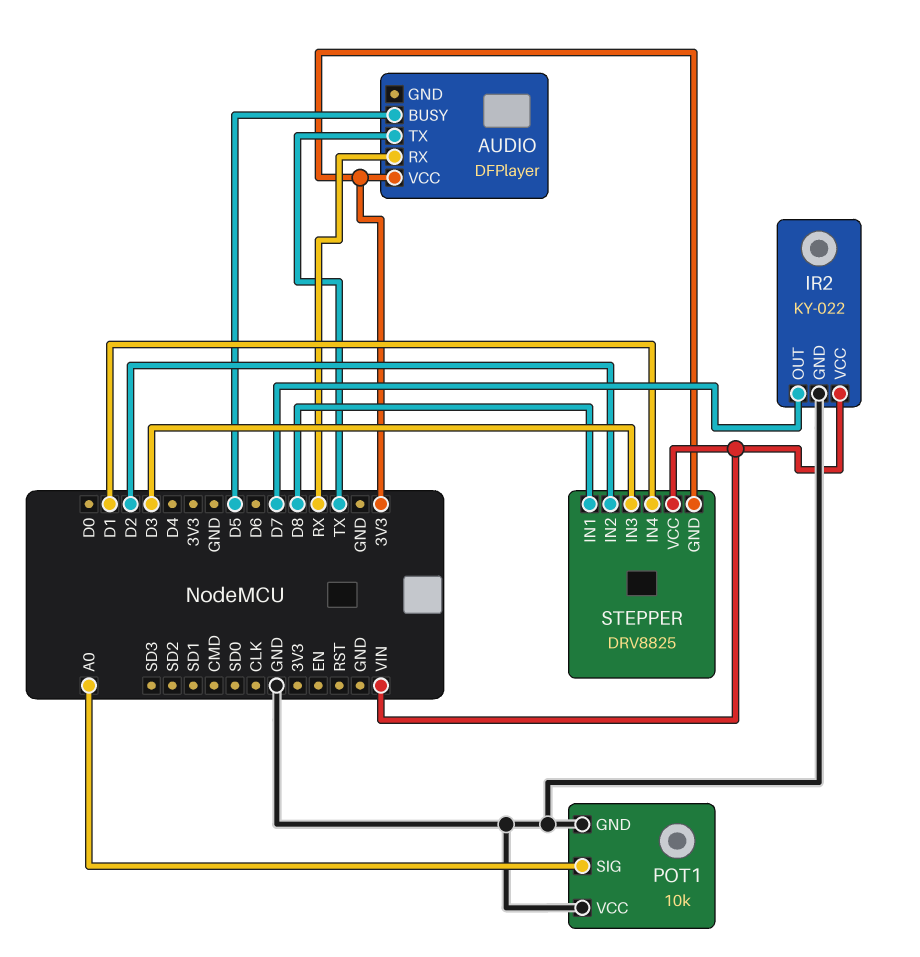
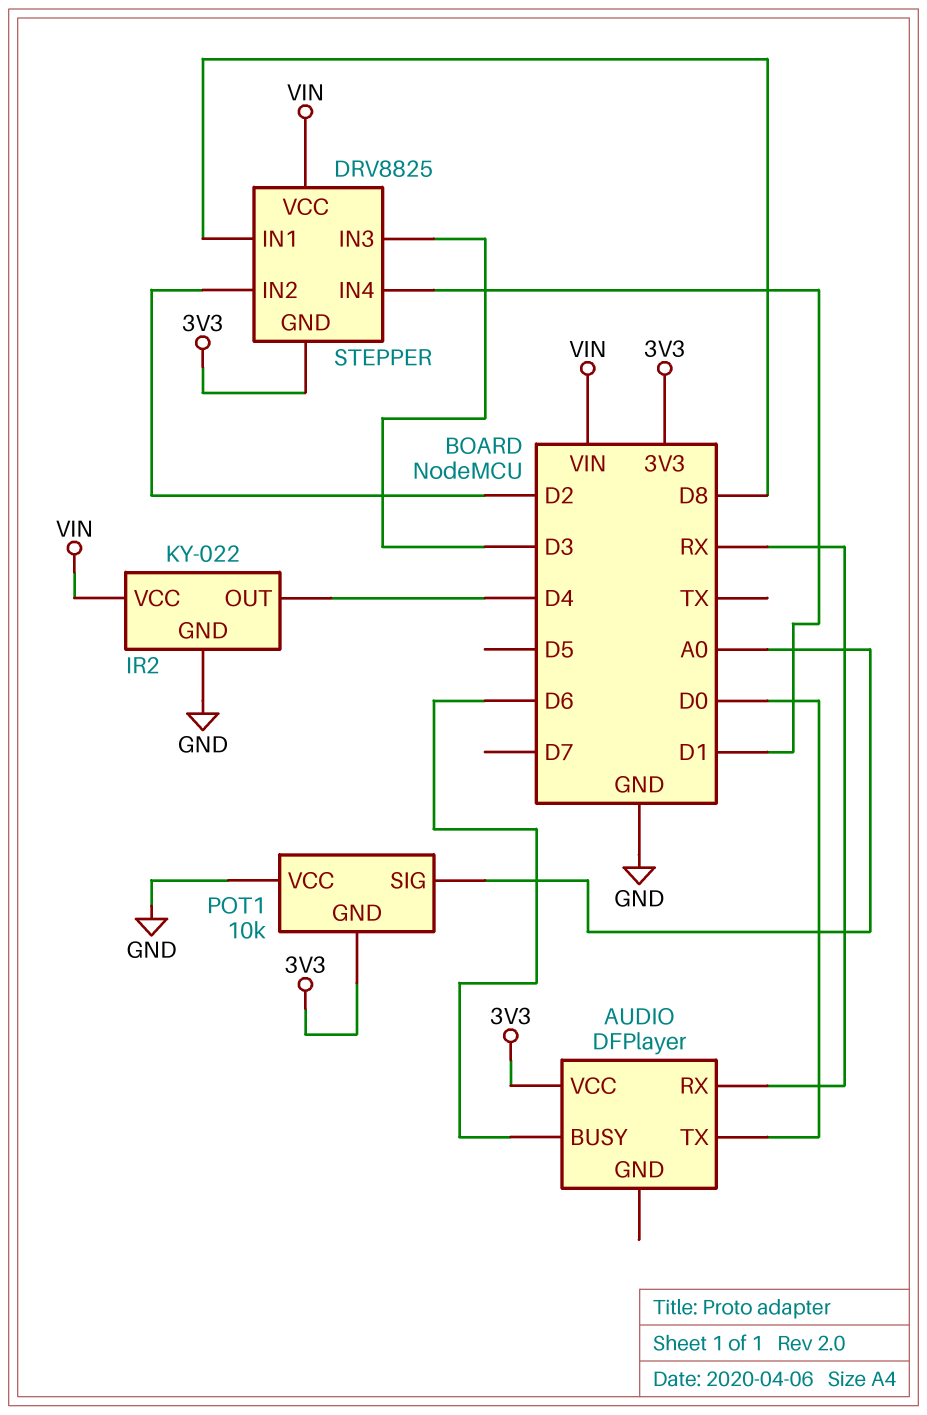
AUDIO pin BUSY: D5 -> D6
AUDIO pin TX: TX -> D0
IR2 pin OUT: D7 -> D4
POT1 pin GND: GND -> 3V3

